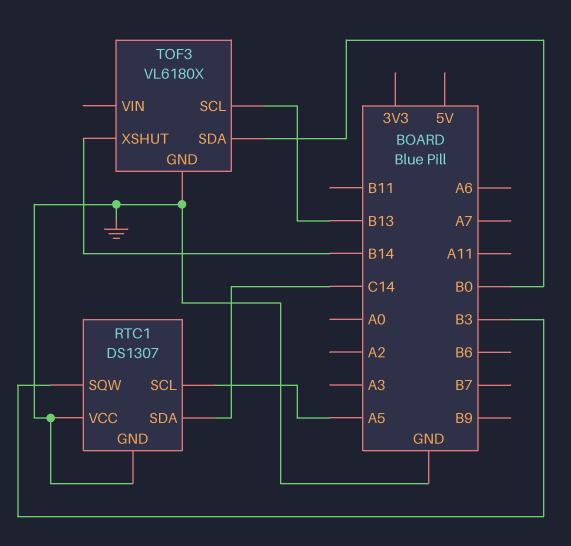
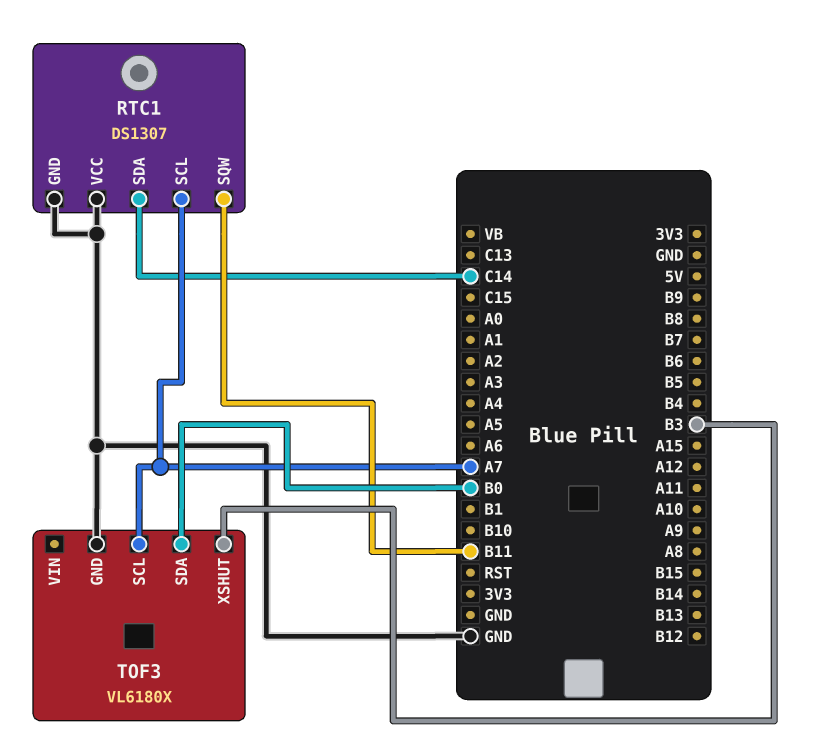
RTC1 pin SCL: A5 -> A7
RTC1 pin SQW: B3 -> B11
TOF3 pin SCL: B13 -> A7
TOF3 pin XSHUT: B14 -> B3

